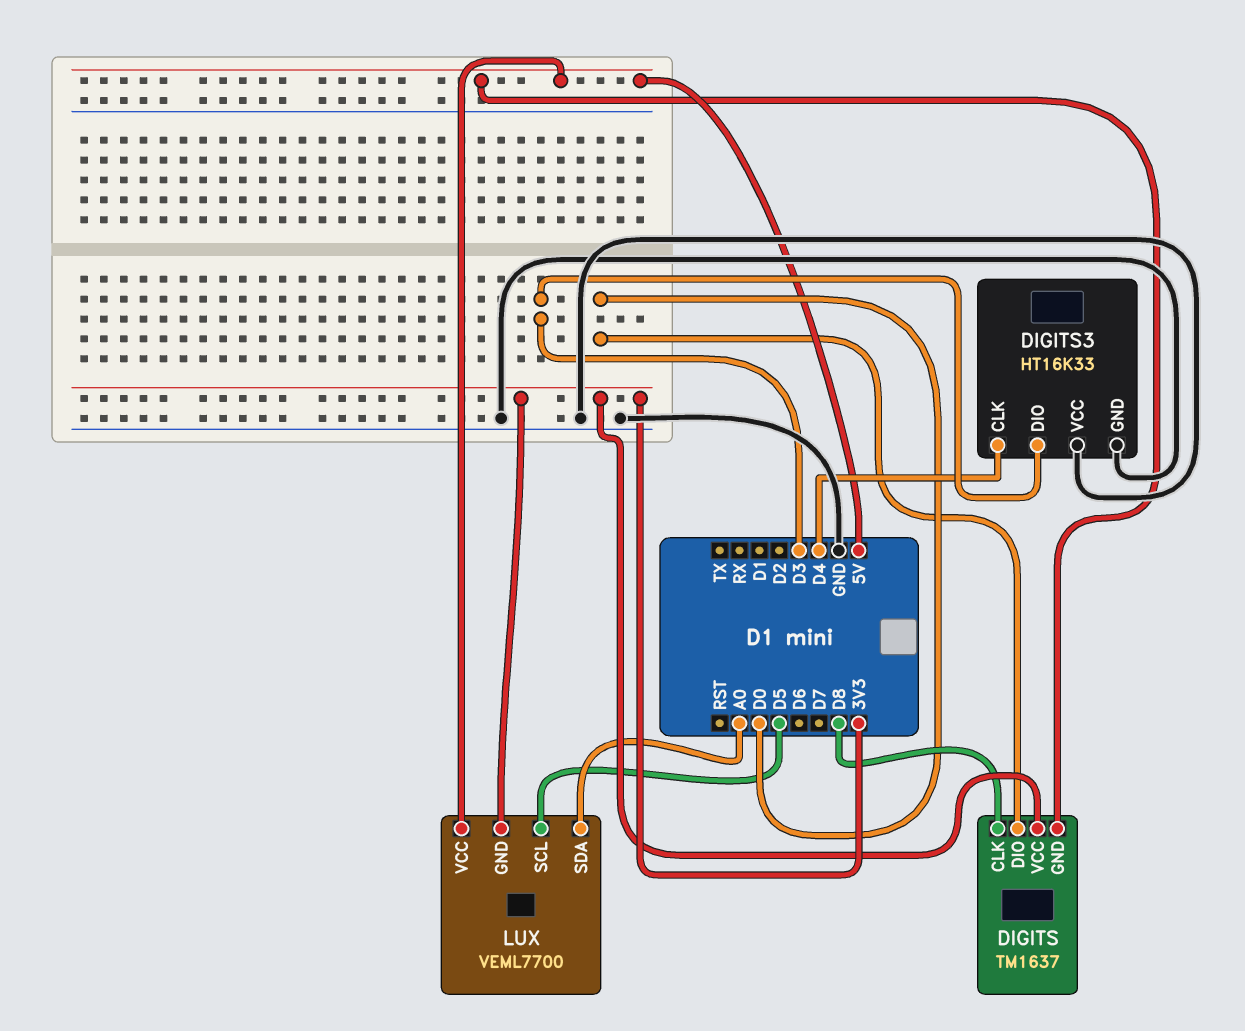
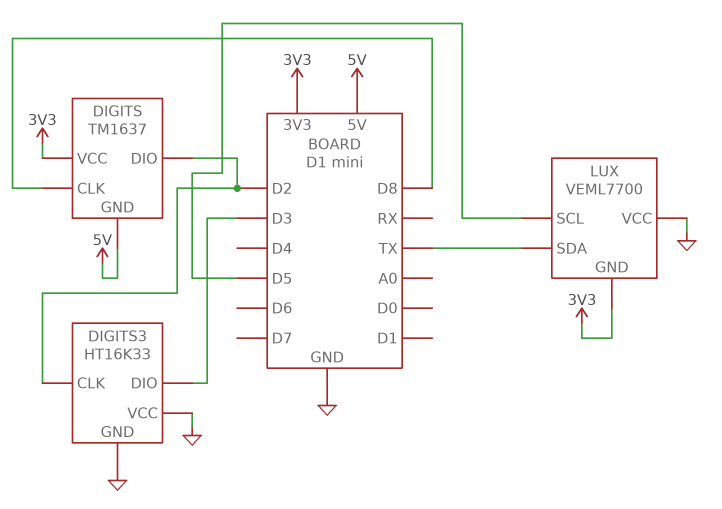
DIGITS pin DIO: D0 -> D2
DIGITS3 pin CLK: D4 -> D2
LUX pin SDA: A0 -> TX
LUX pin VCC: 5V -> GND

